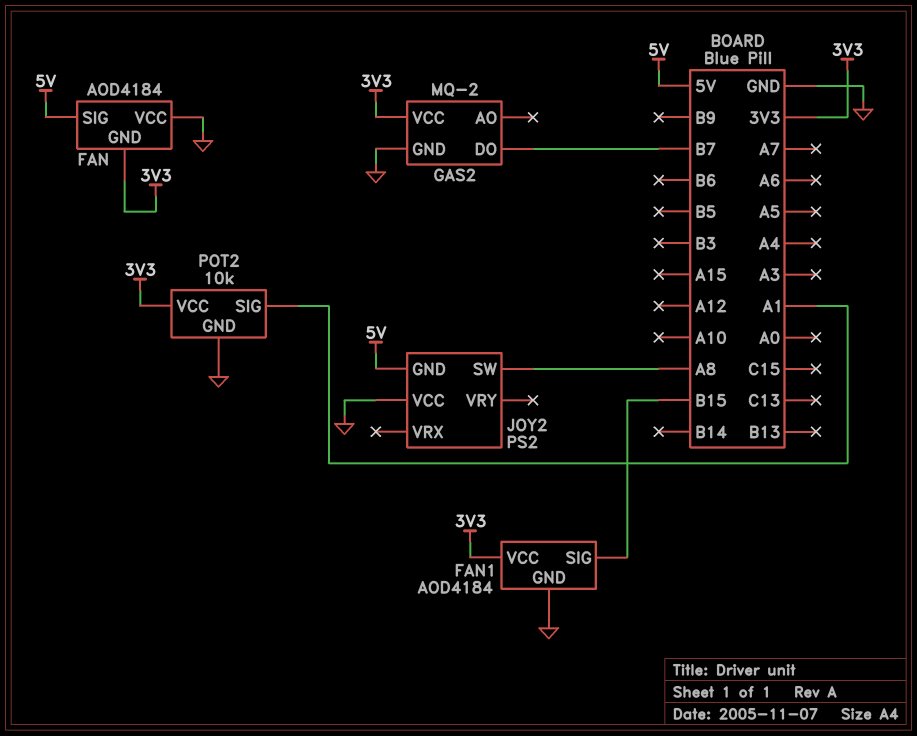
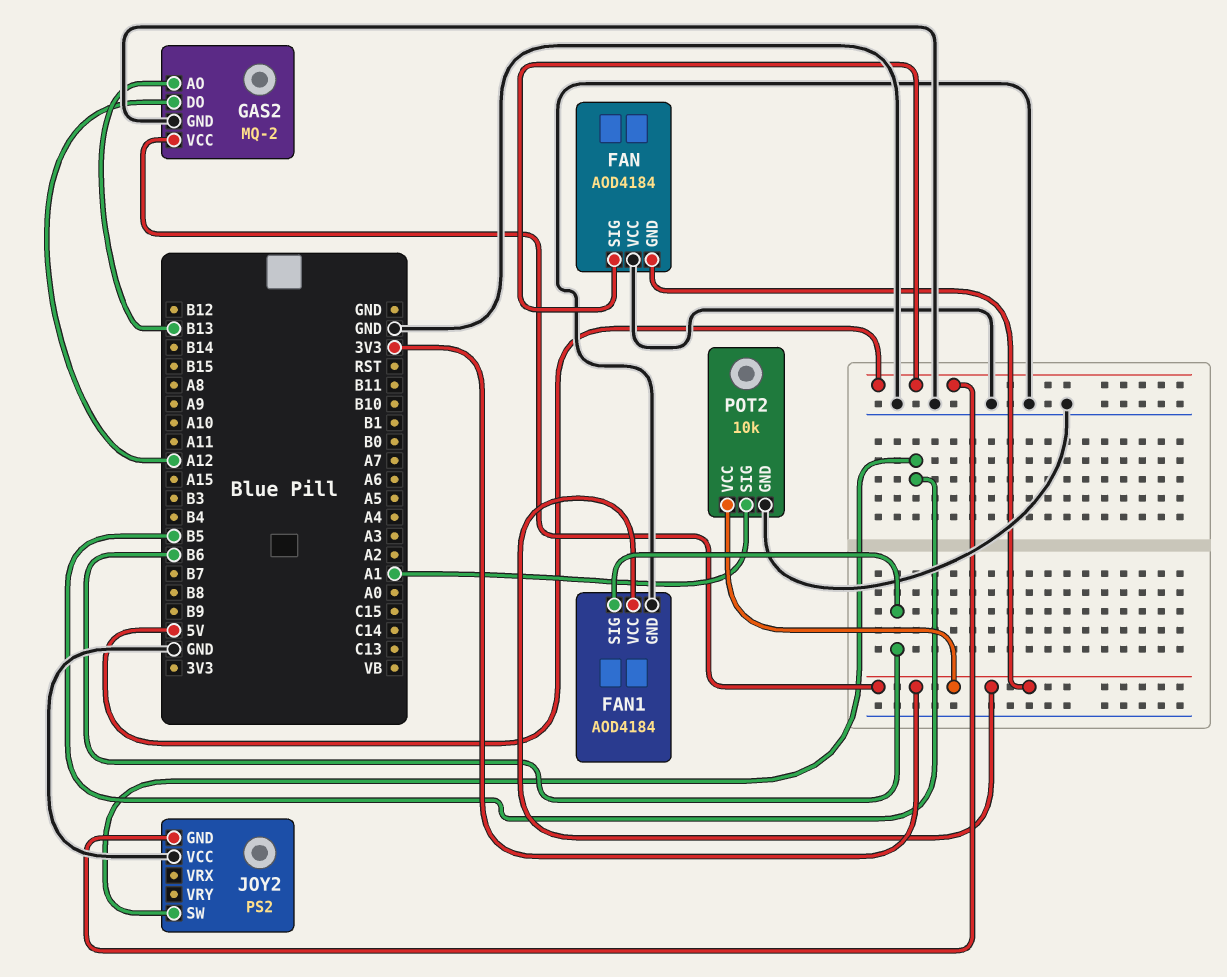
FAN1 pin SIG: B15 -> B6
GAS2 pin AO: none -> B13
GAS2 pin DO: B7 -> A12
JOY2 pin SW: A8 -> B5

